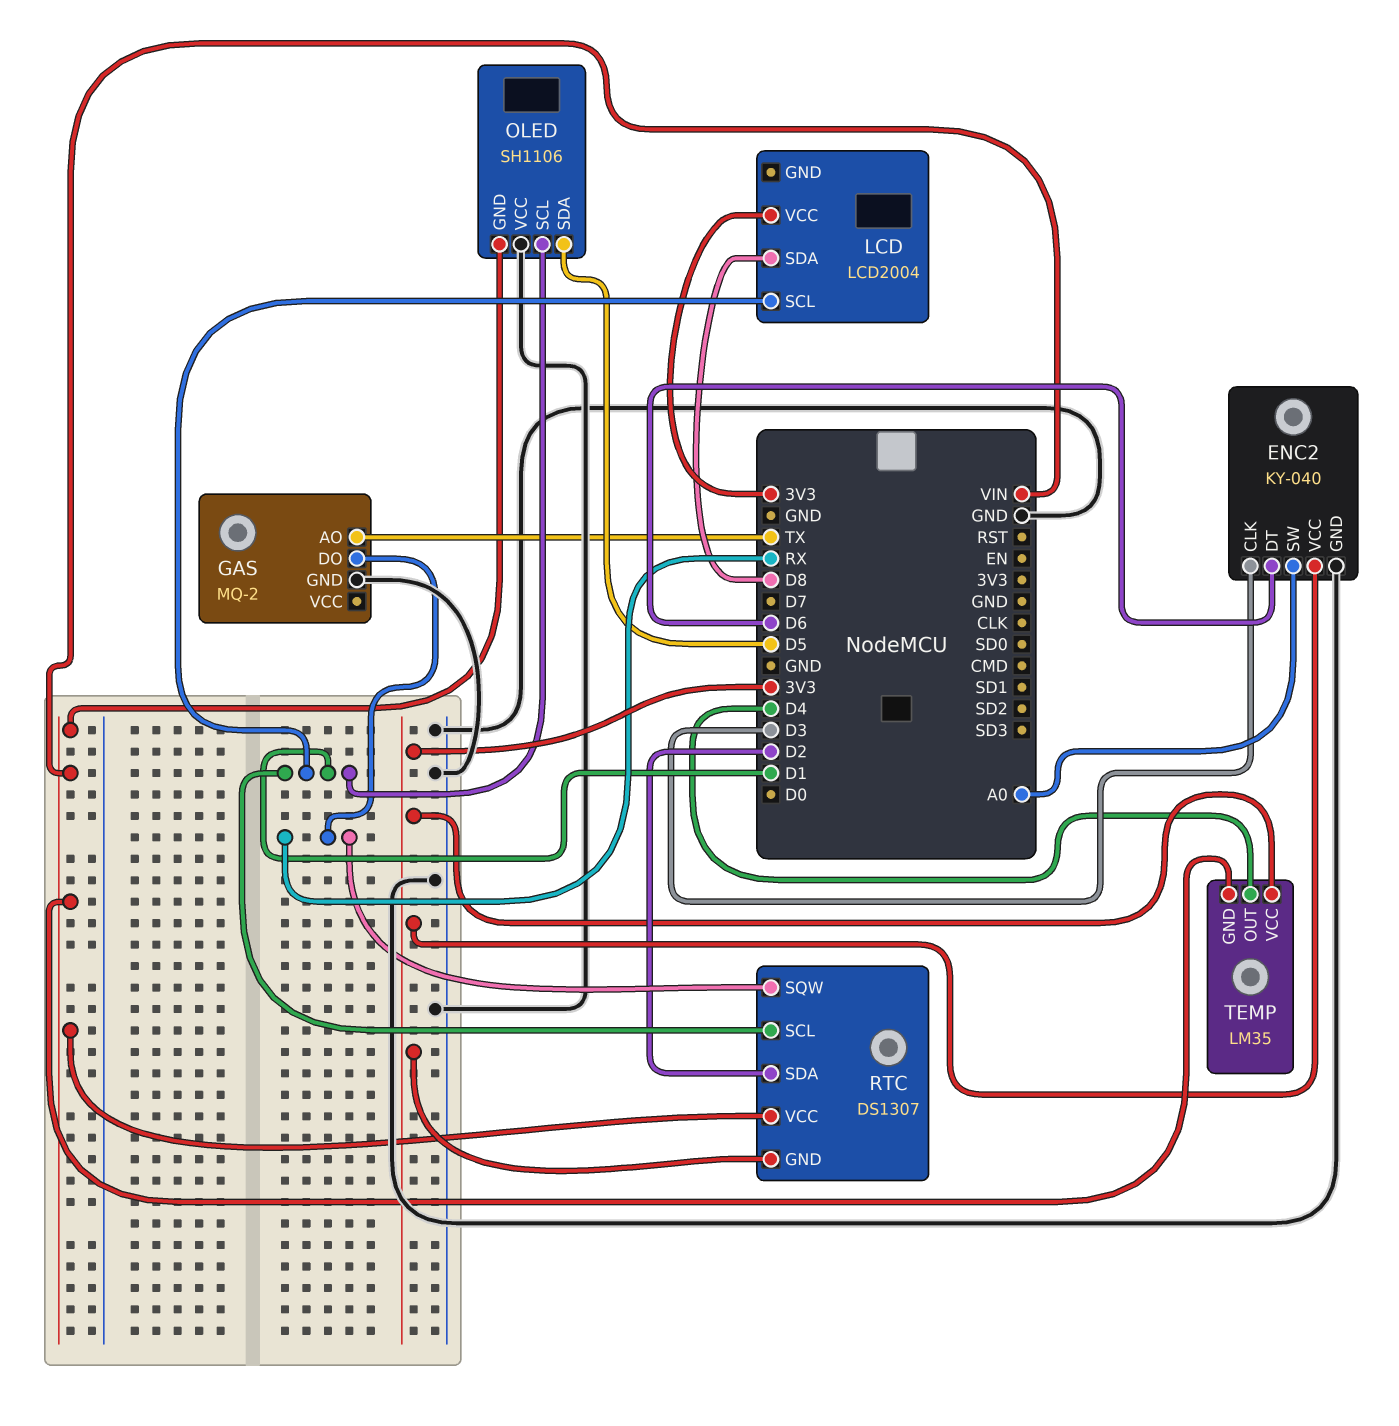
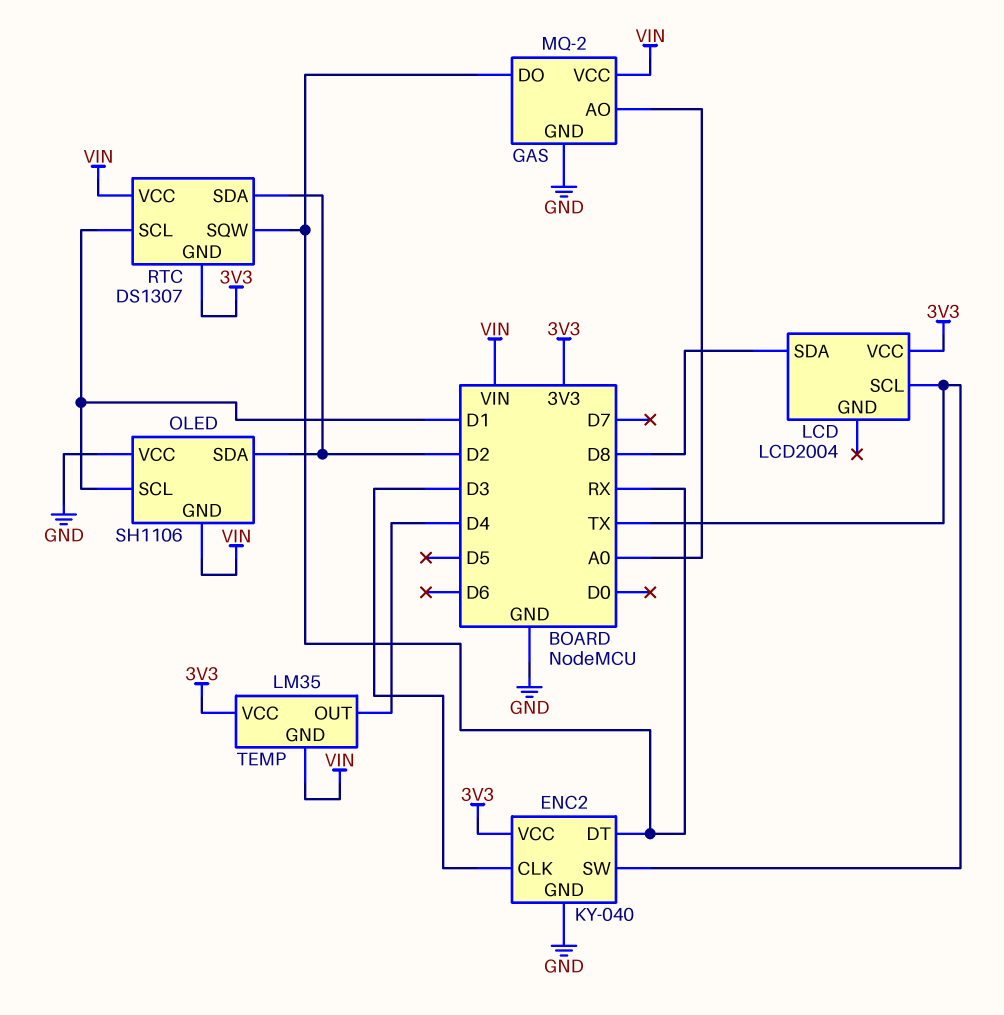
ENC2 pin DT: D6 -> RX
ENC2 pin SW: A0 -> TX
GAS pin AO: TX -> A0
GAS pin VCC: none -> VIN
LCD pin SCL: D1 -> TX
OLED pin SDA: D5 -> D2

